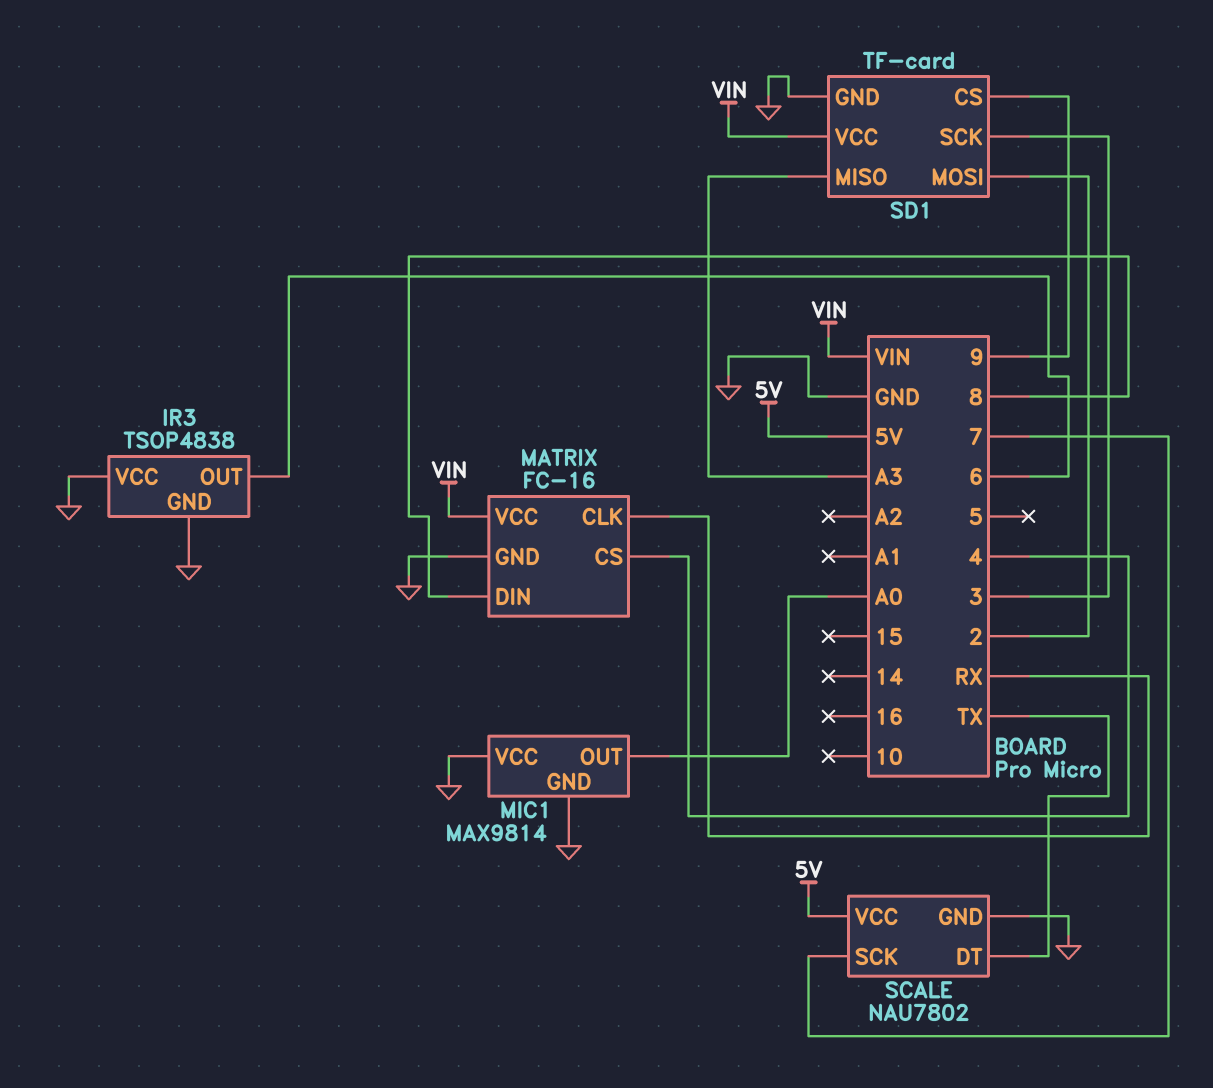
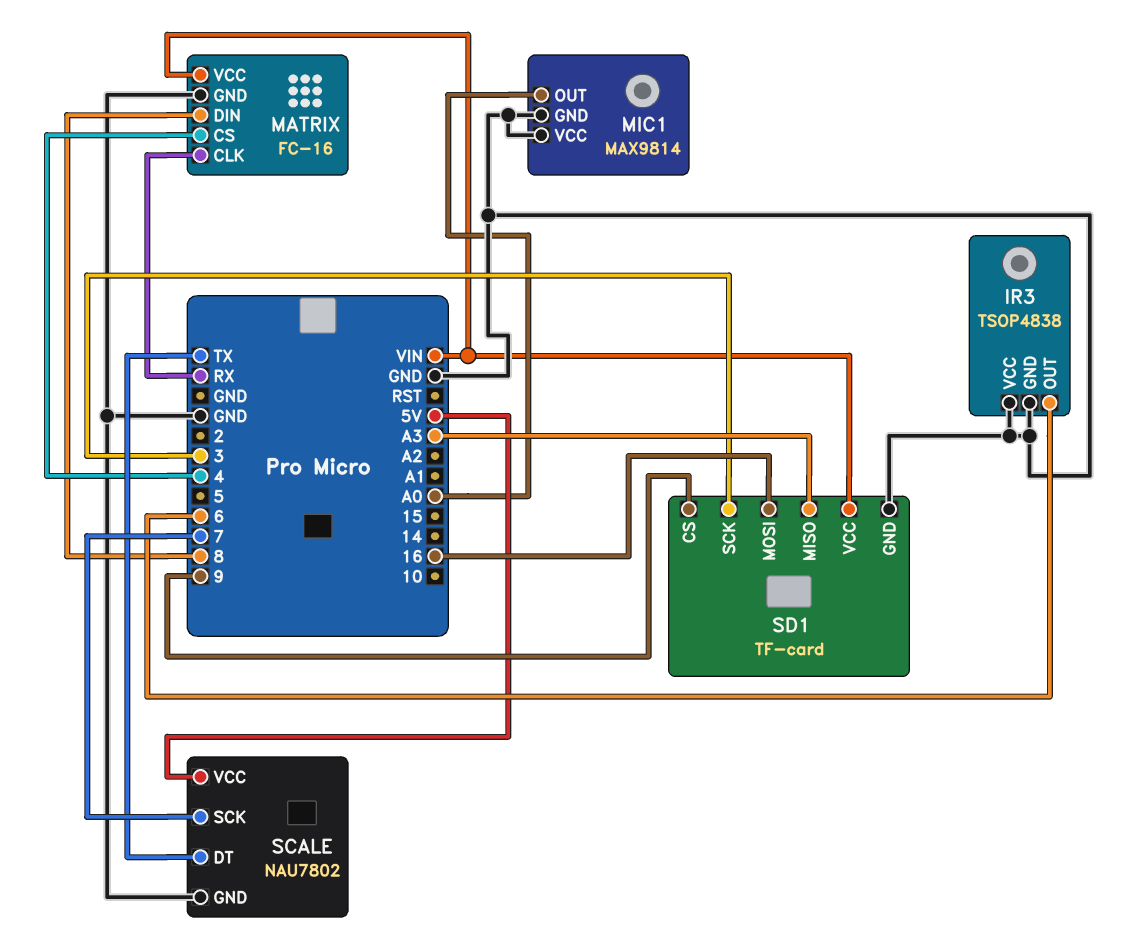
SD1 pin MOSI: 2 -> 16

